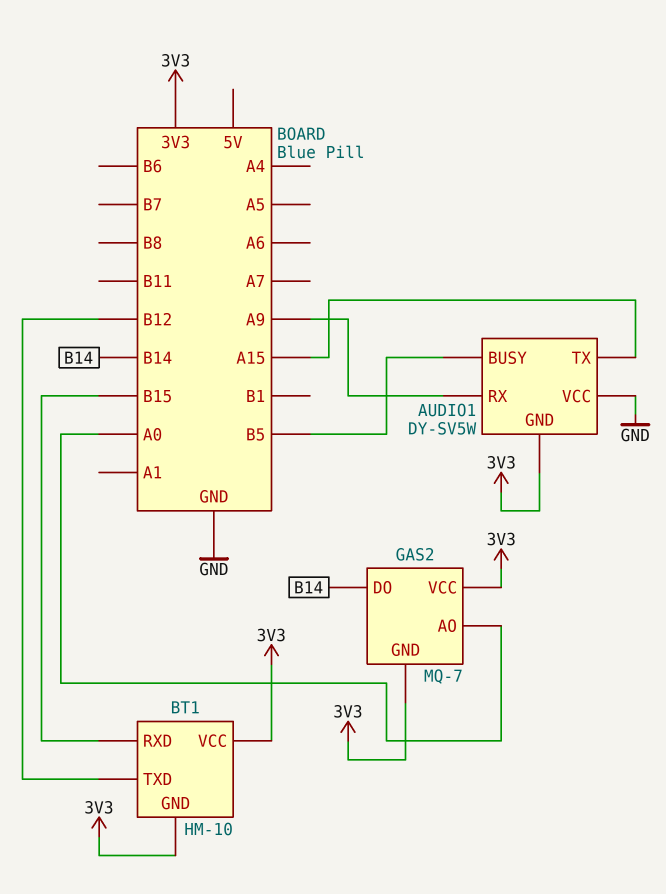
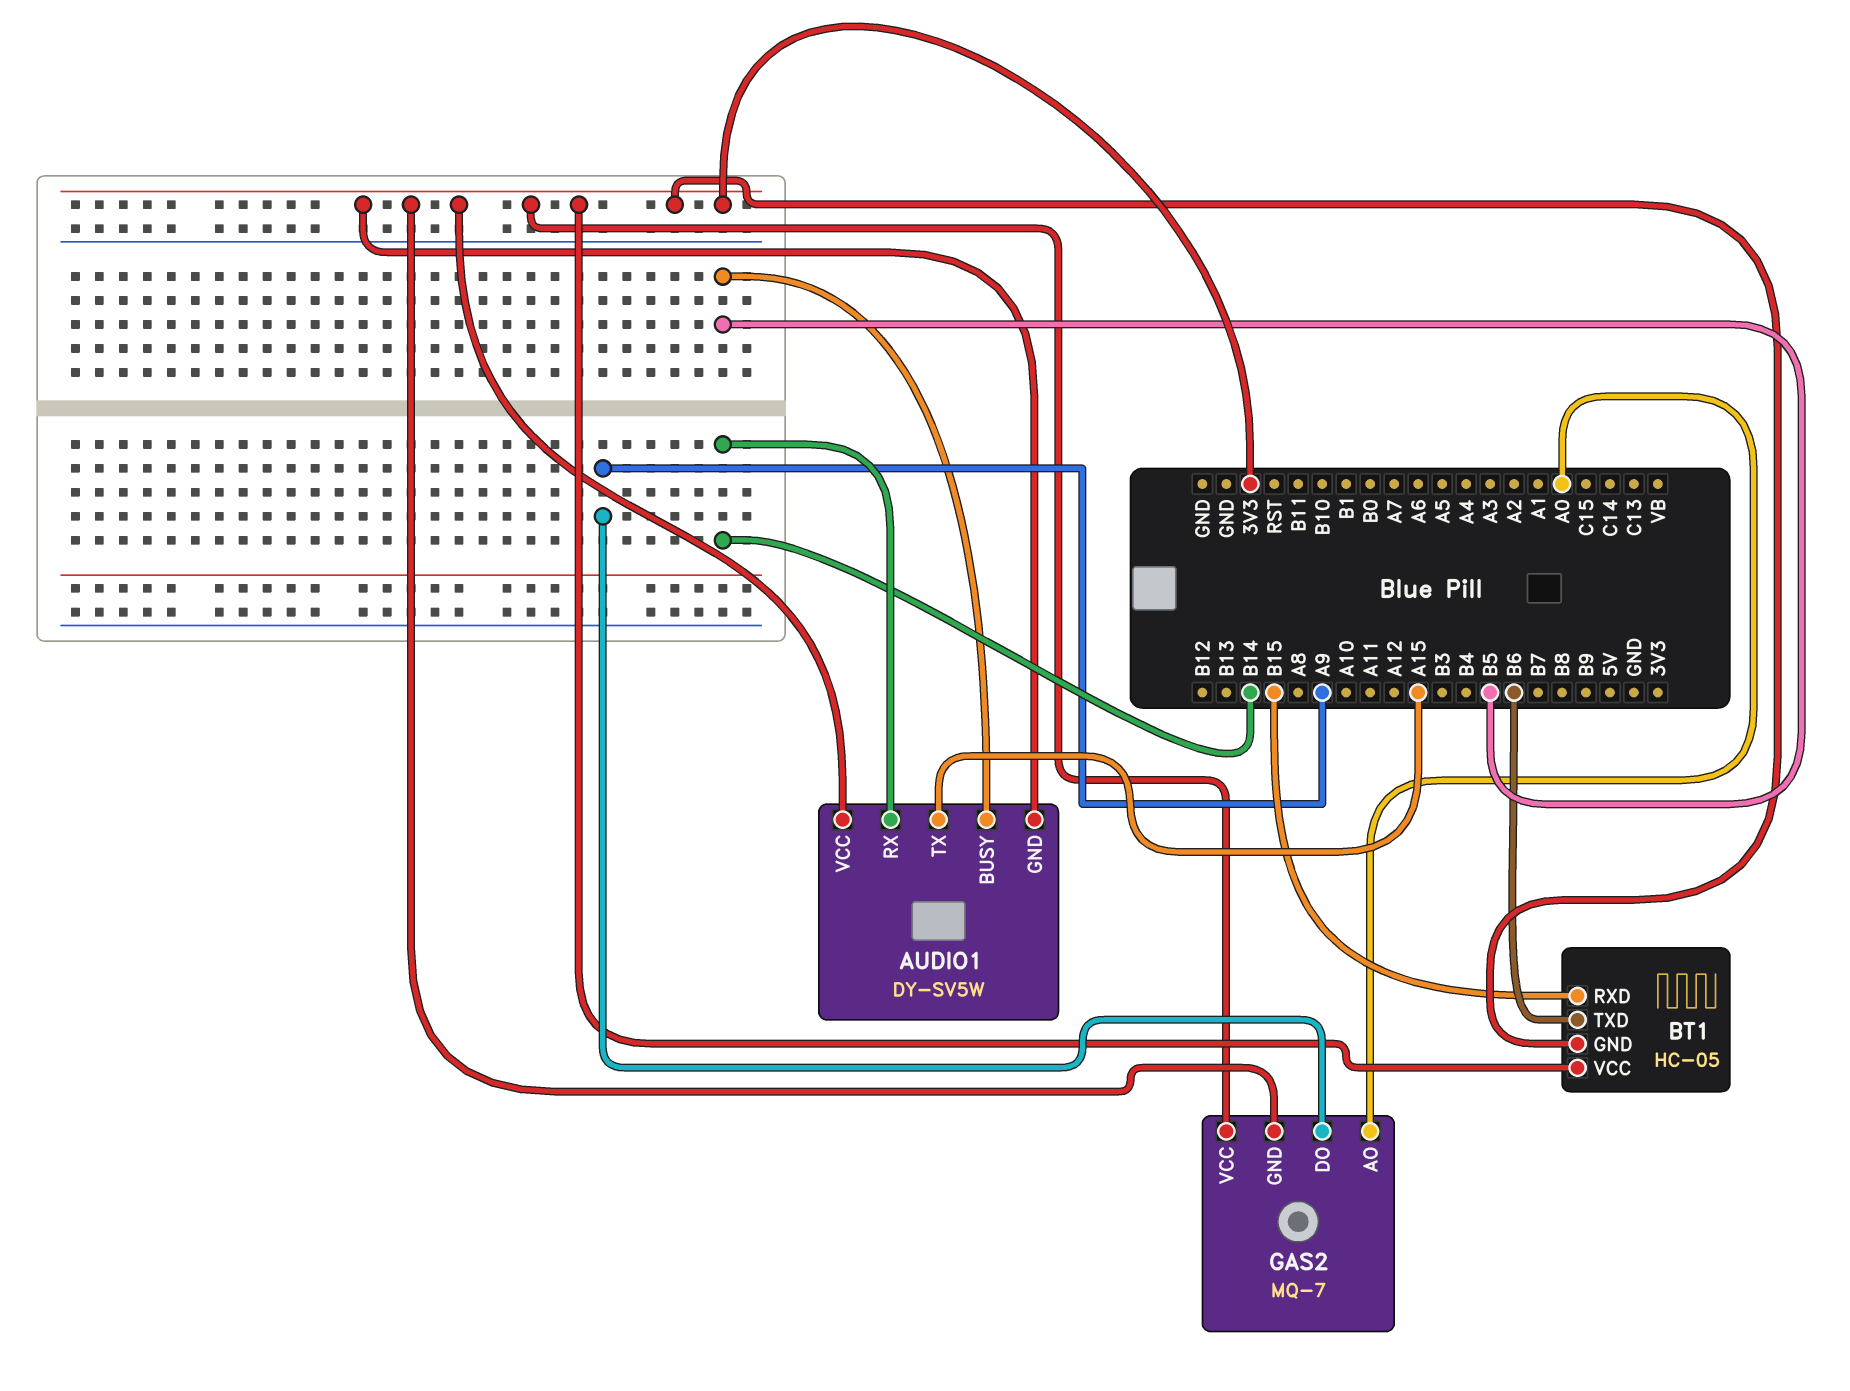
AUDIO1 pin RX: A9 -> B14
AUDIO1 pin VCC: GND -> 3V3
BT1: HM-10 -> HC-05
BT1 pin TXD: B12 -> B6
GAS2 pin DO: B14 -> A9

